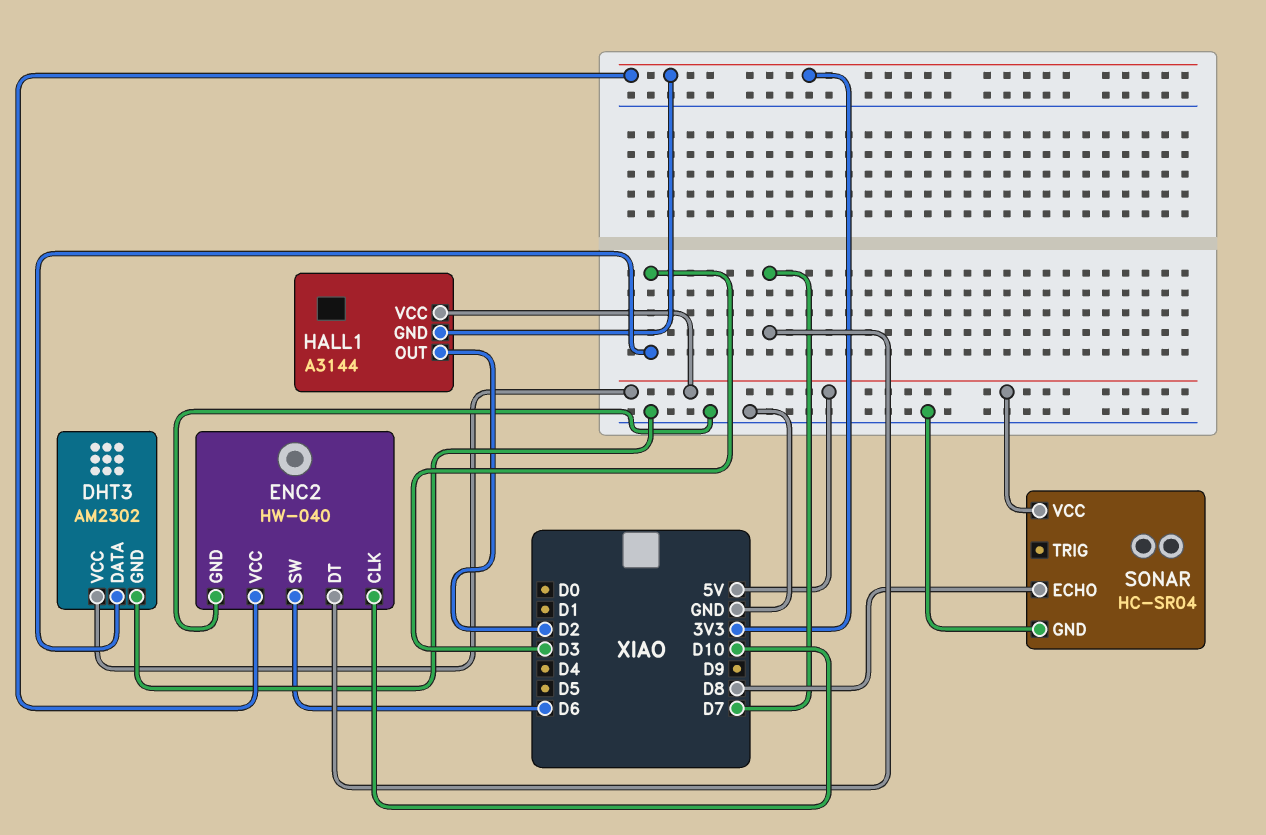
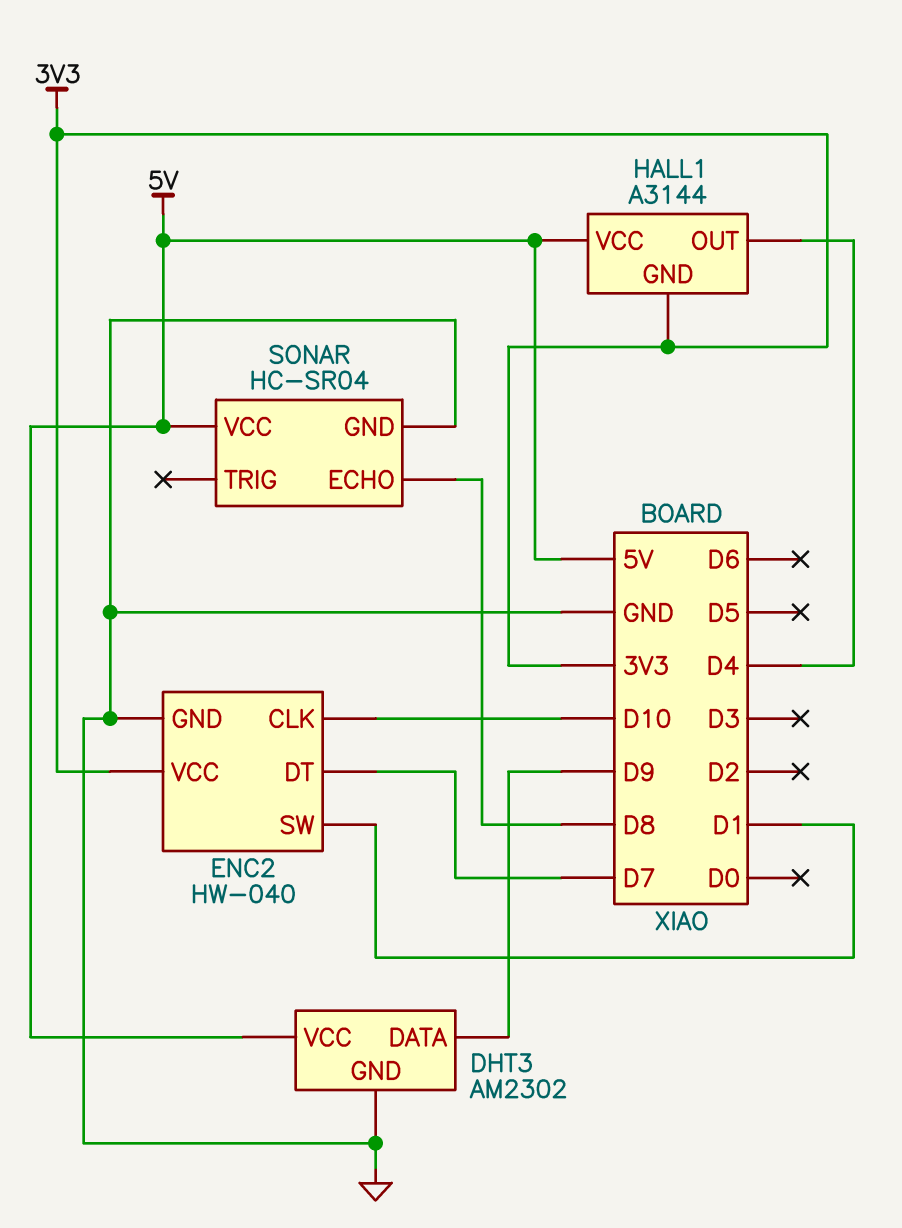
DHT3 pin DATA: D3 -> D9
ENC2 pin SW: D6 -> D1
HALL1 pin OUT: D2 -> D4

